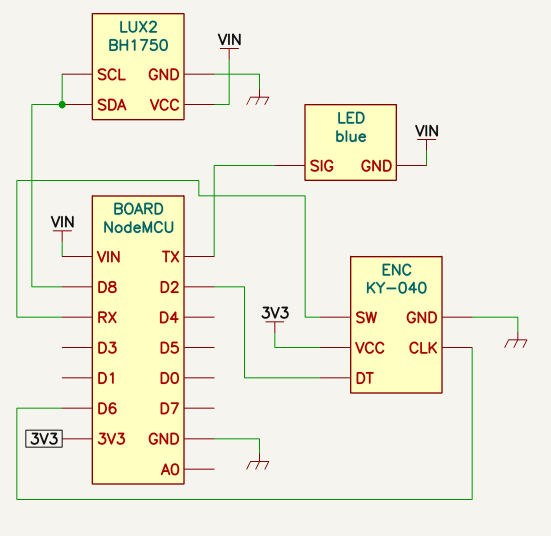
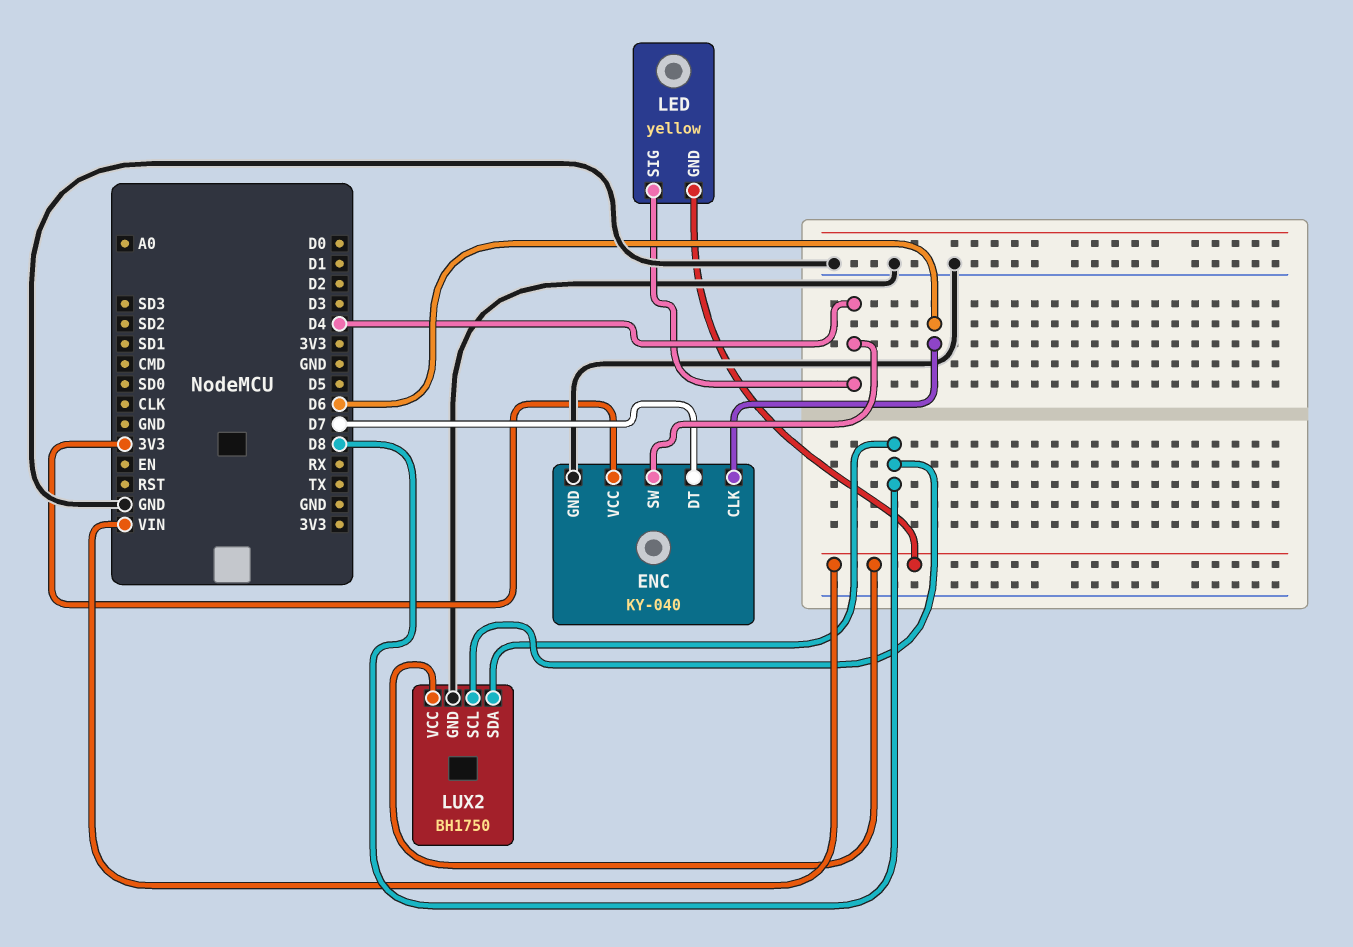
ENC pin DT: D2 -> D7
ENC pin SW: RX -> D4
LED: blue -> yellow
LED pin SIG: TX -> D4

